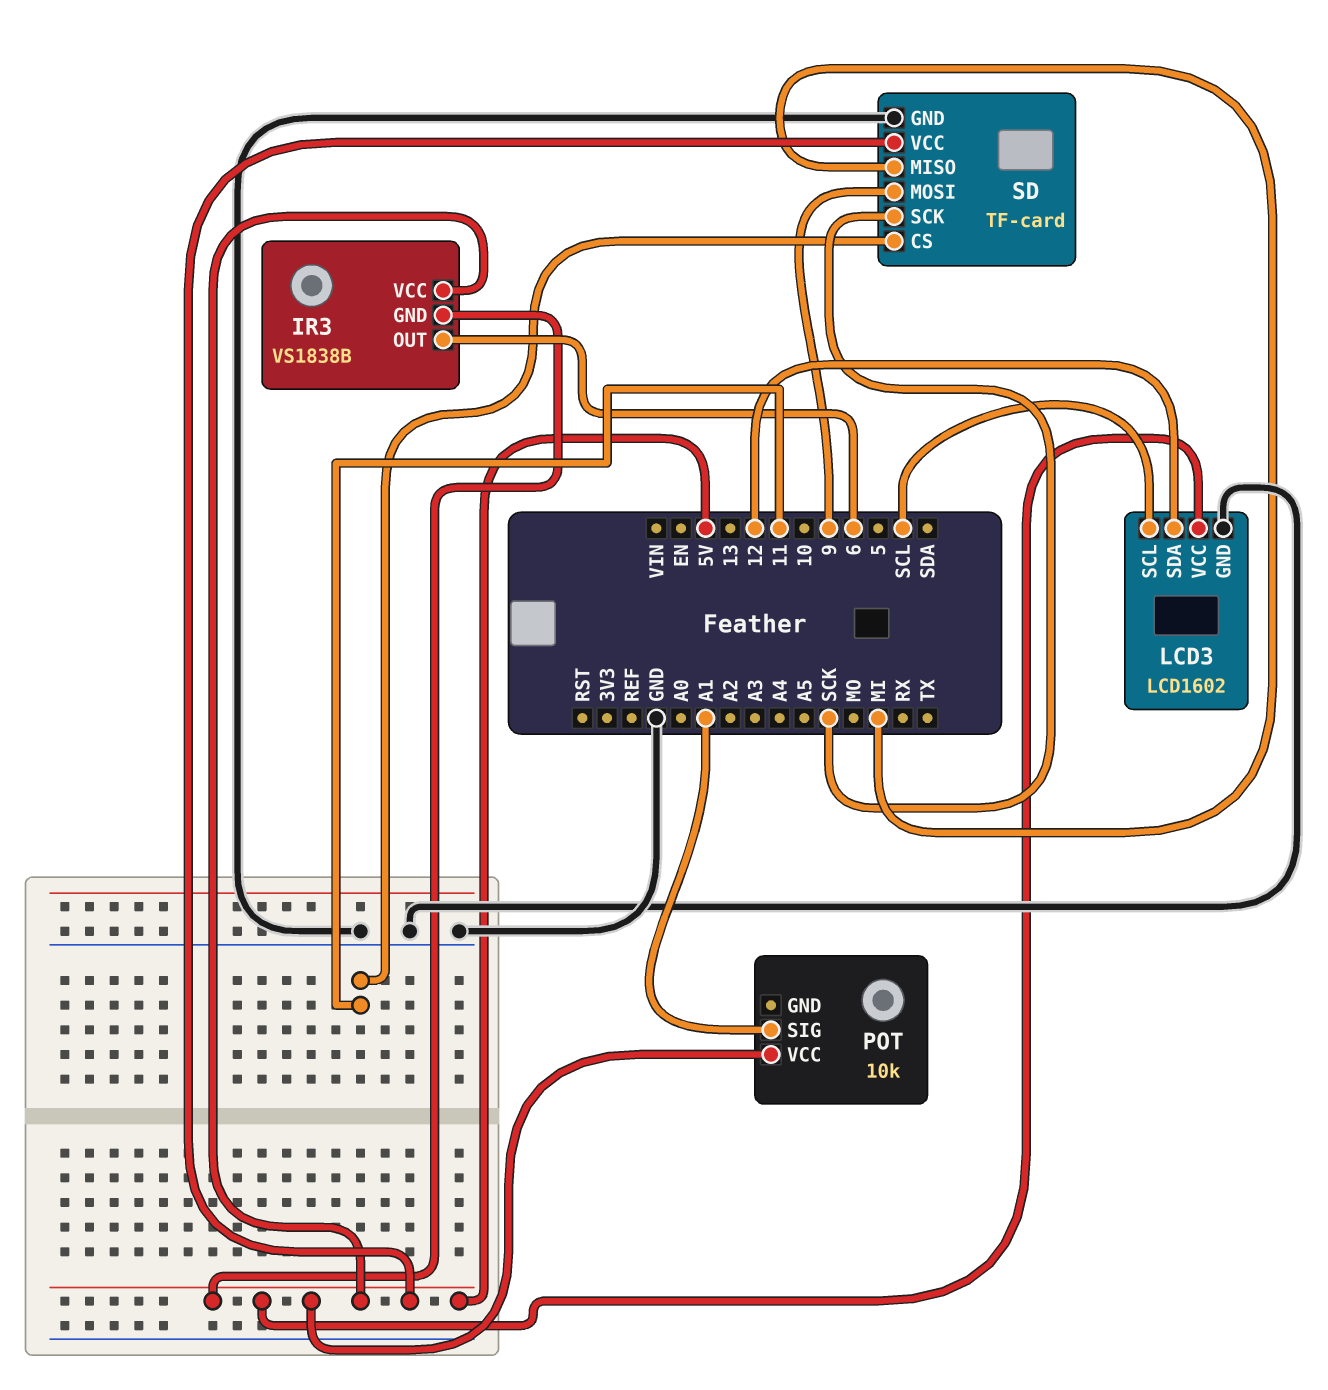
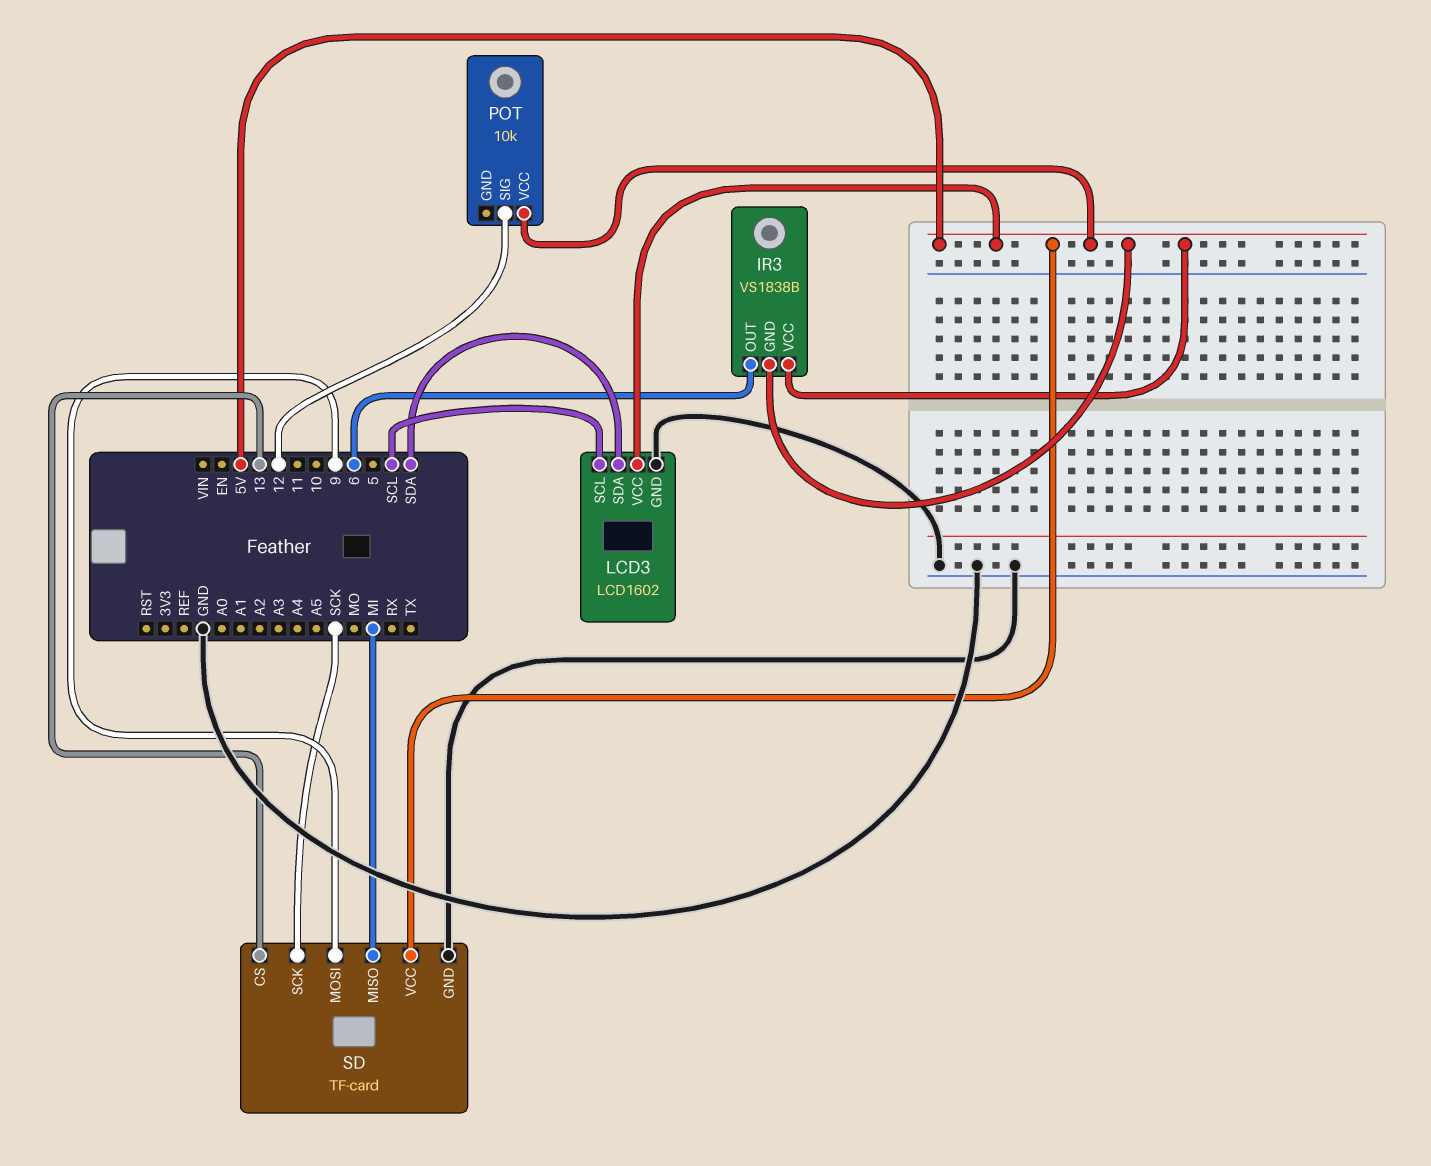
LCD3 pin SDA: 12 -> SDA
POT pin SIG: A1 -> 12
SD pin CS: 11 -> 13

